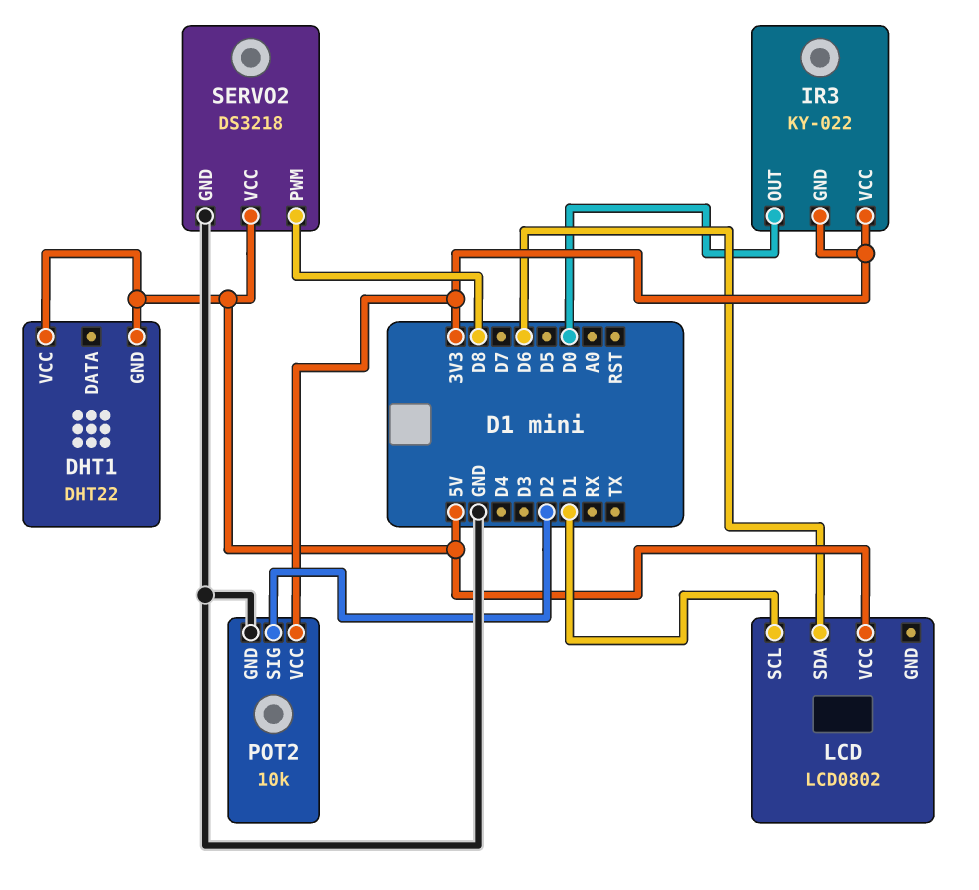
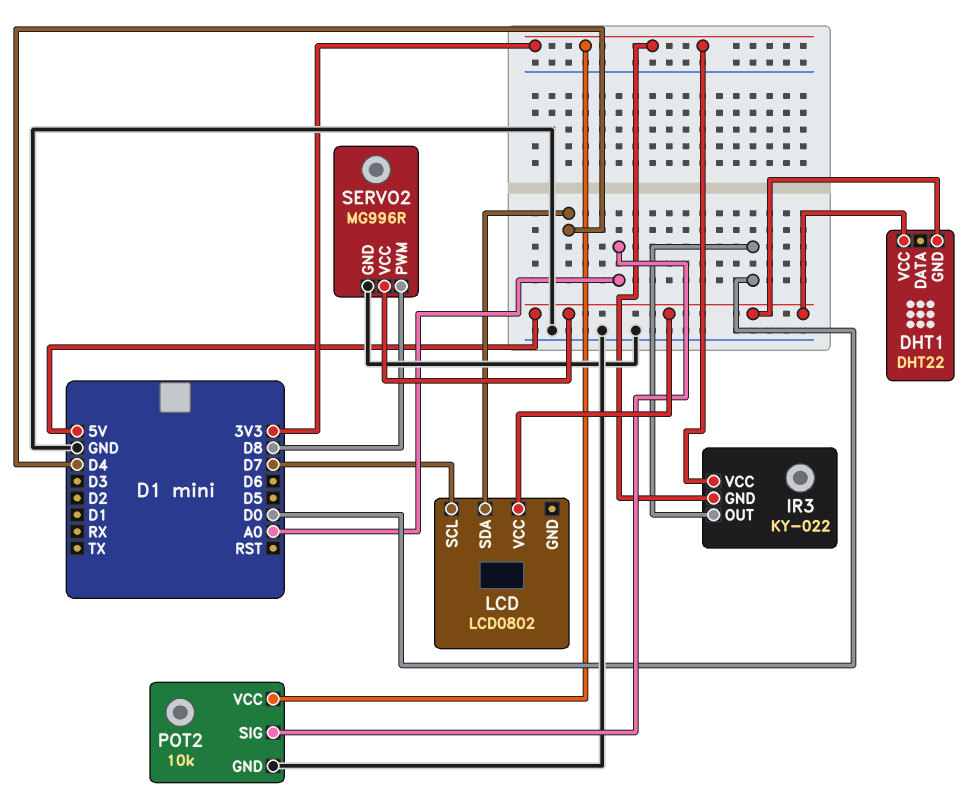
LCD pin SCL: D1 -> D7
LCD pin SDA: D6 -> D4
POT2 pin SIG: D2 -> A0
SERVO2: DS3218 -> MG996R

